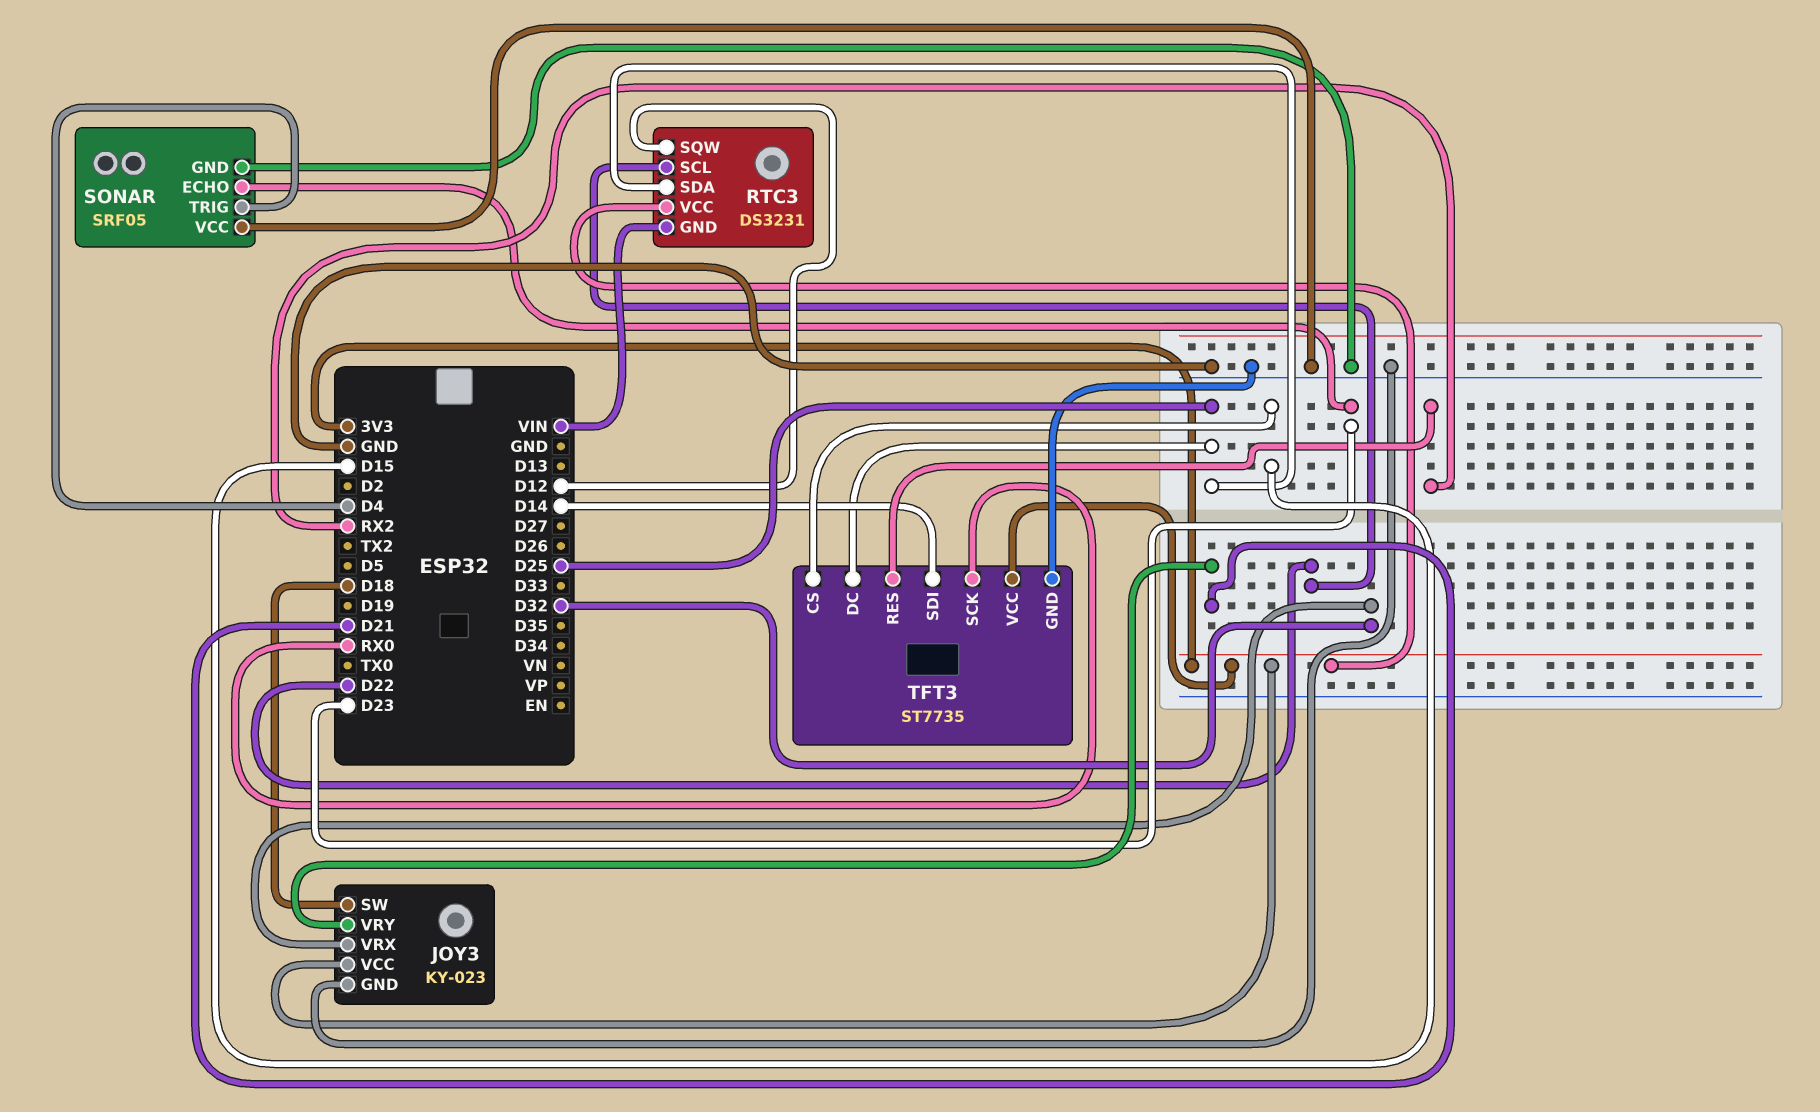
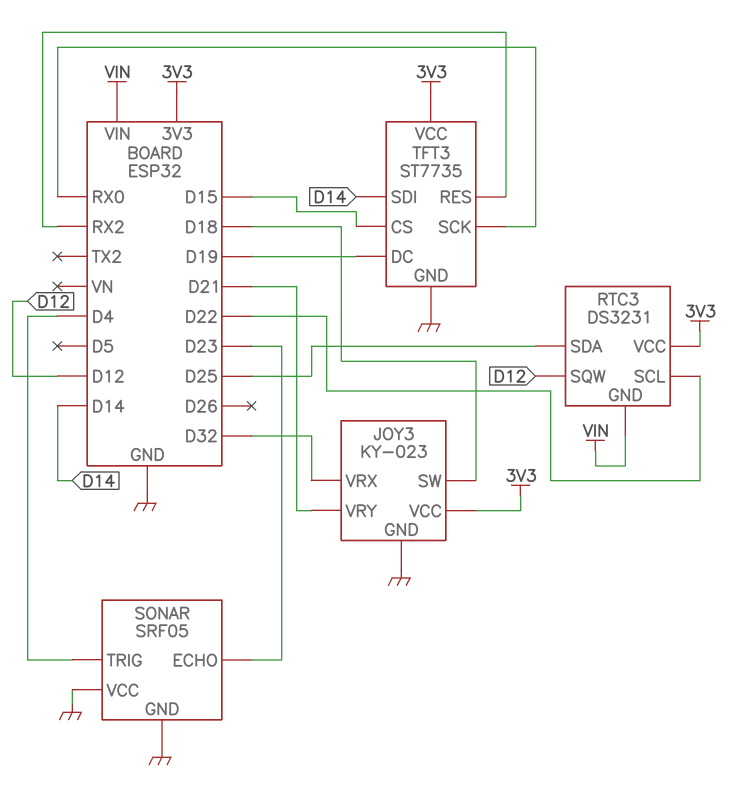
TFT3 pin DC: D25 -> D19

